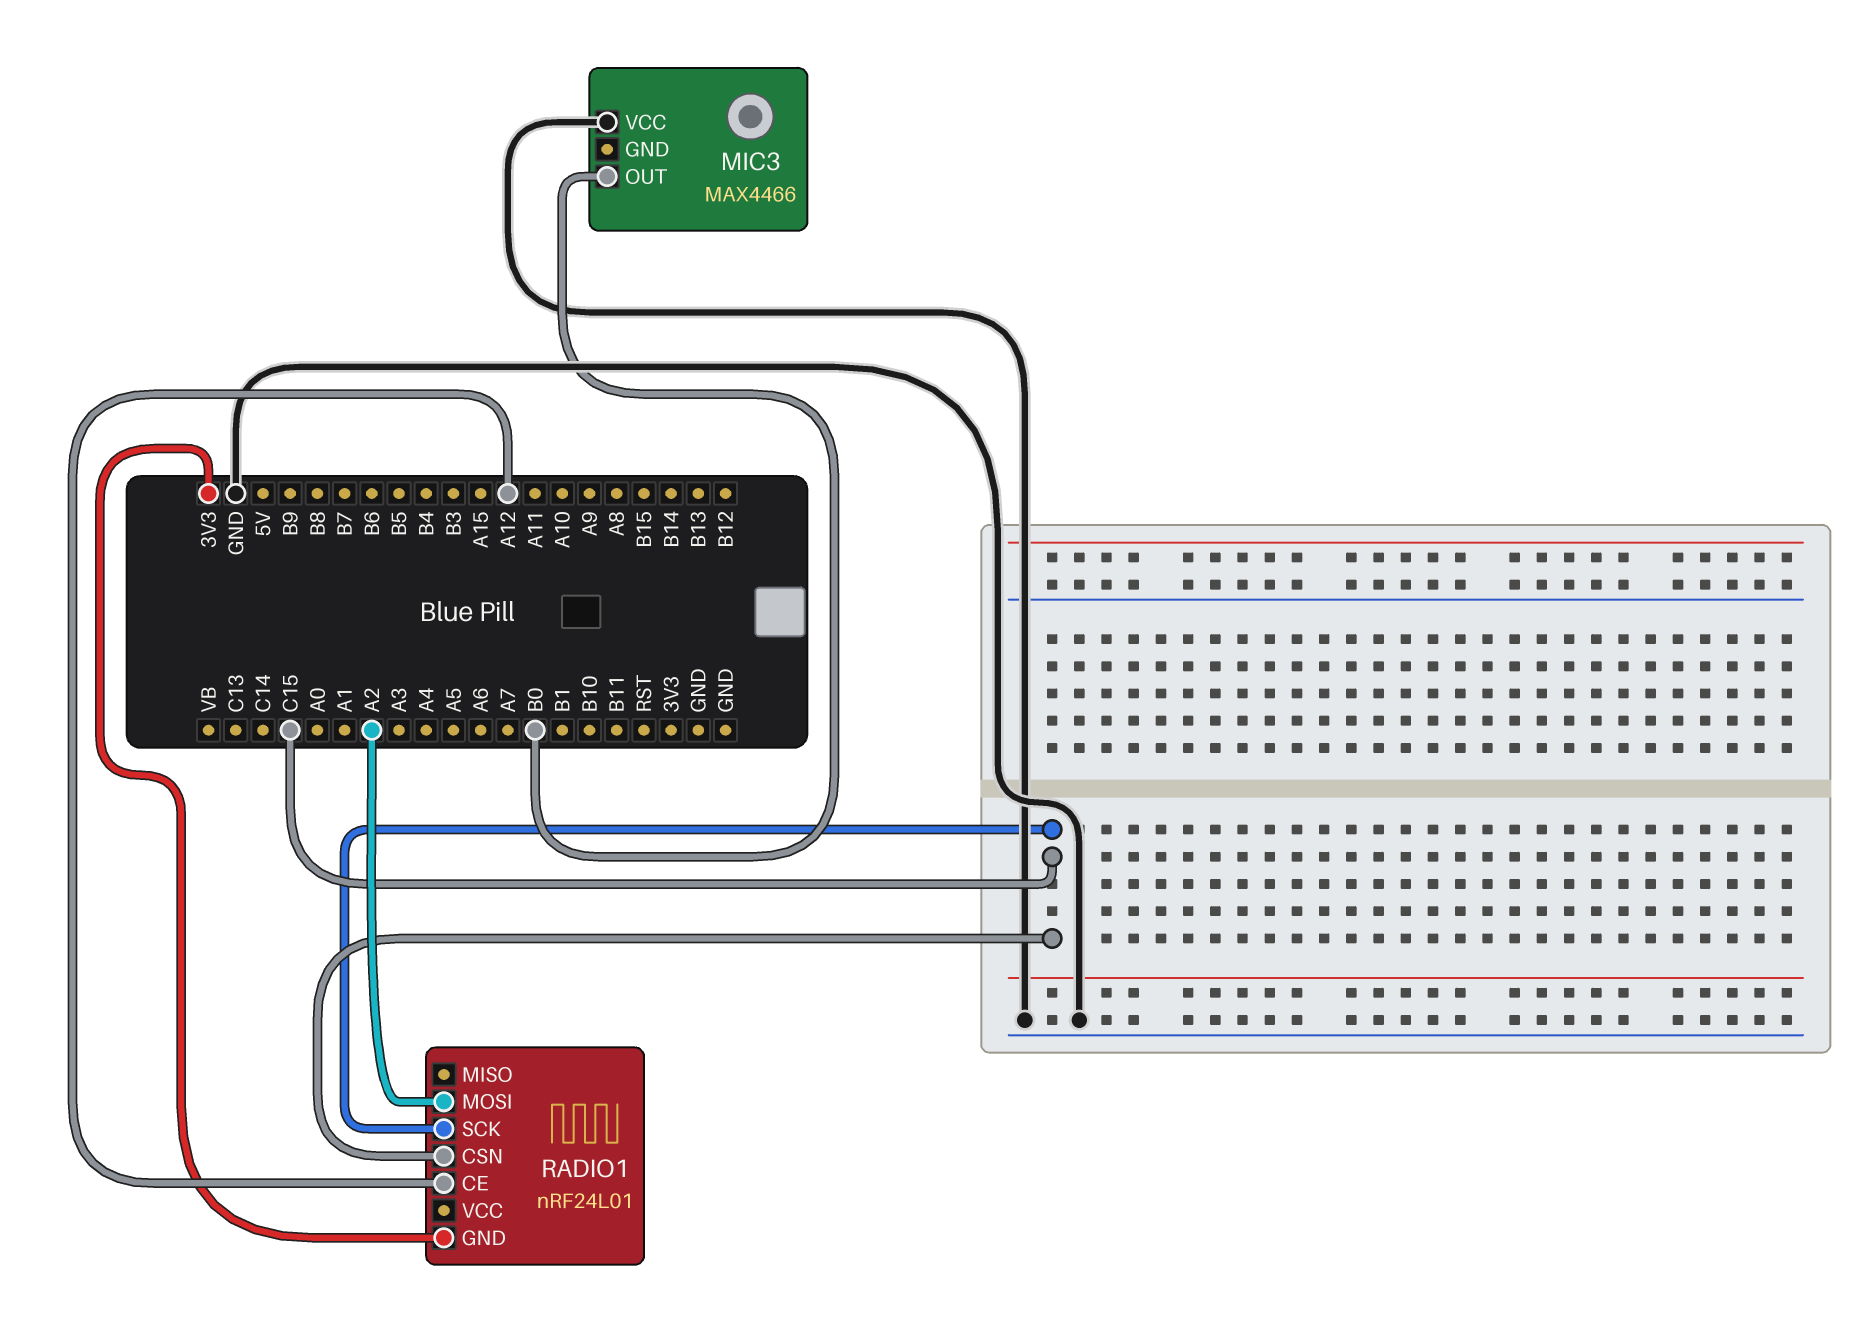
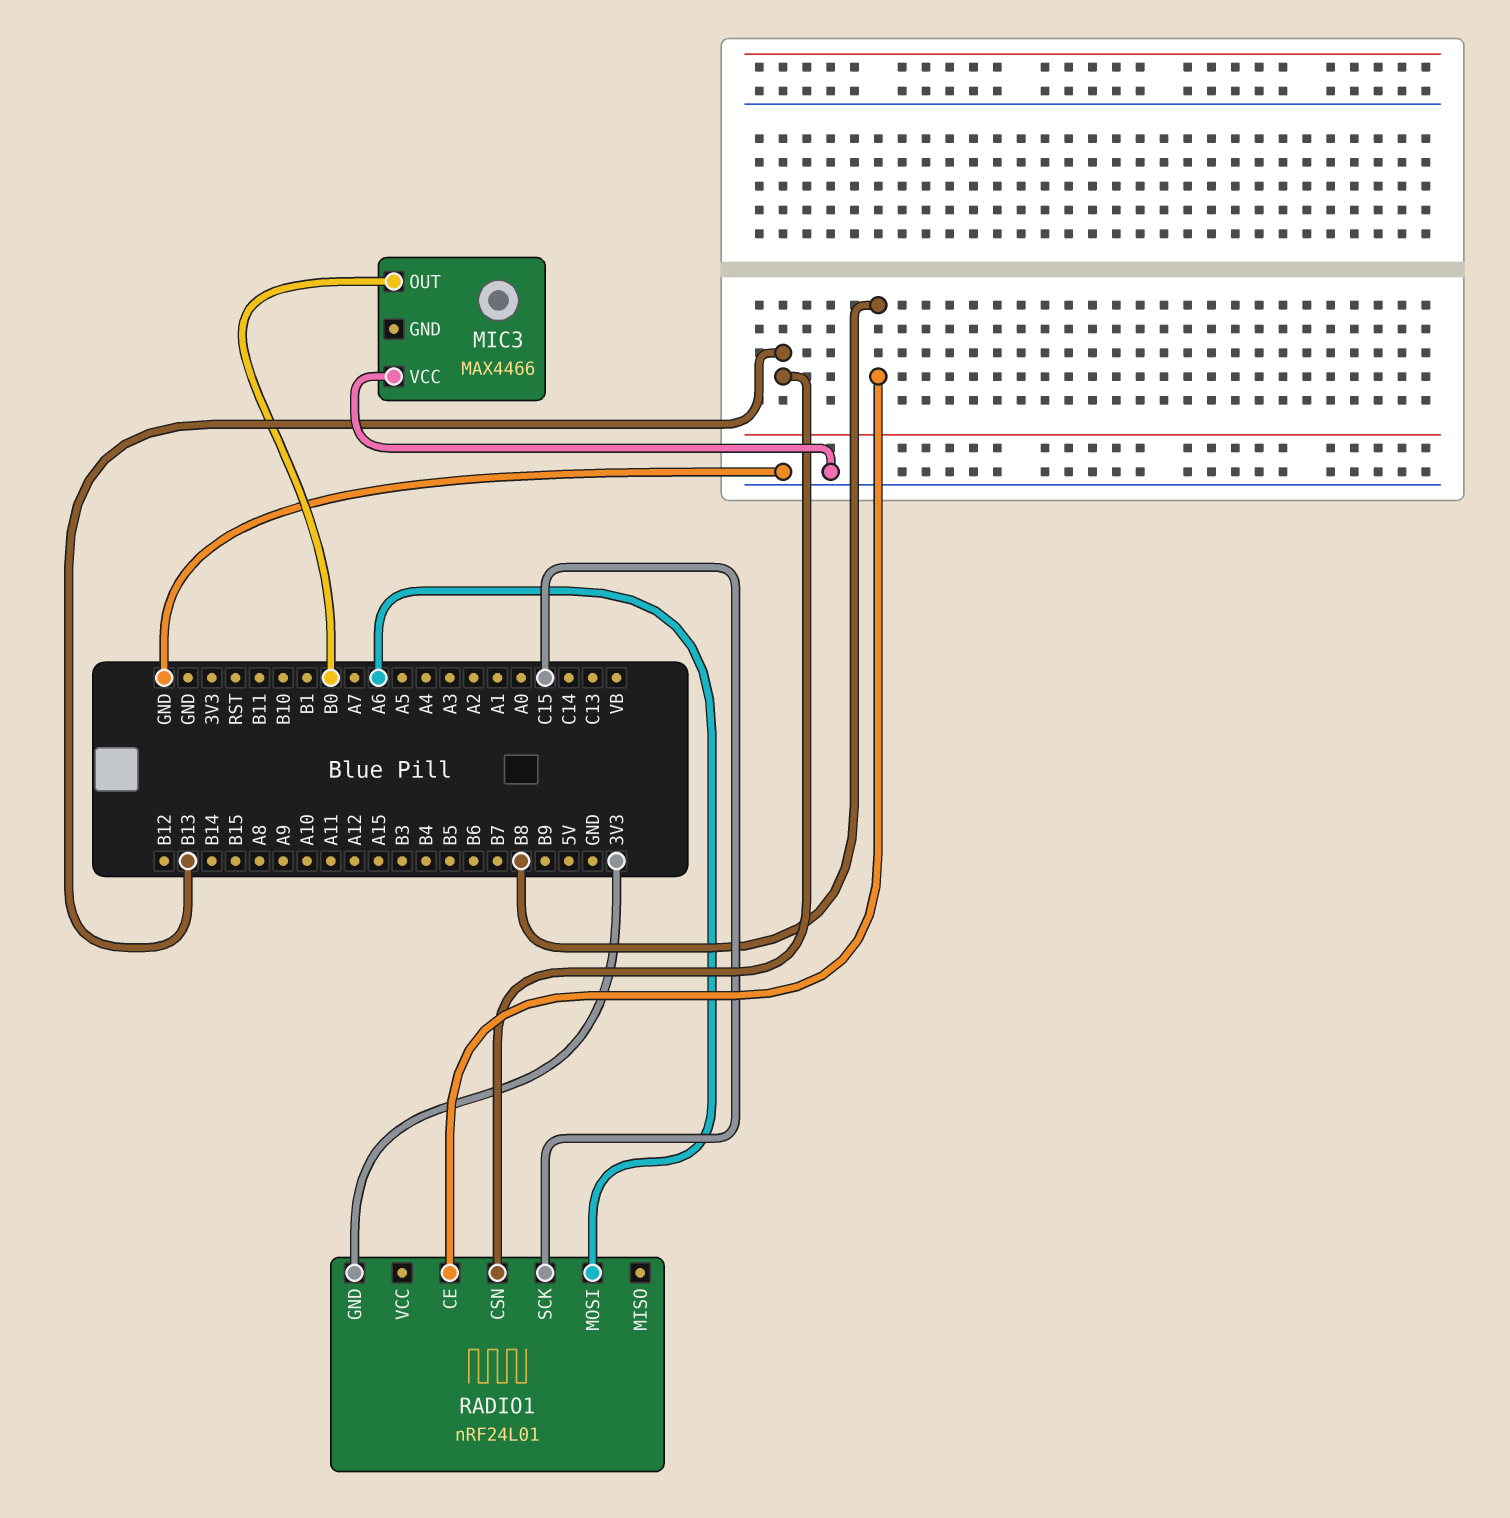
RADIO1 pin CE: A12 -> B8
RADIO1 pin CSN: C15 -> B13
RADIO1 pin MOSI: A2 -> A6

